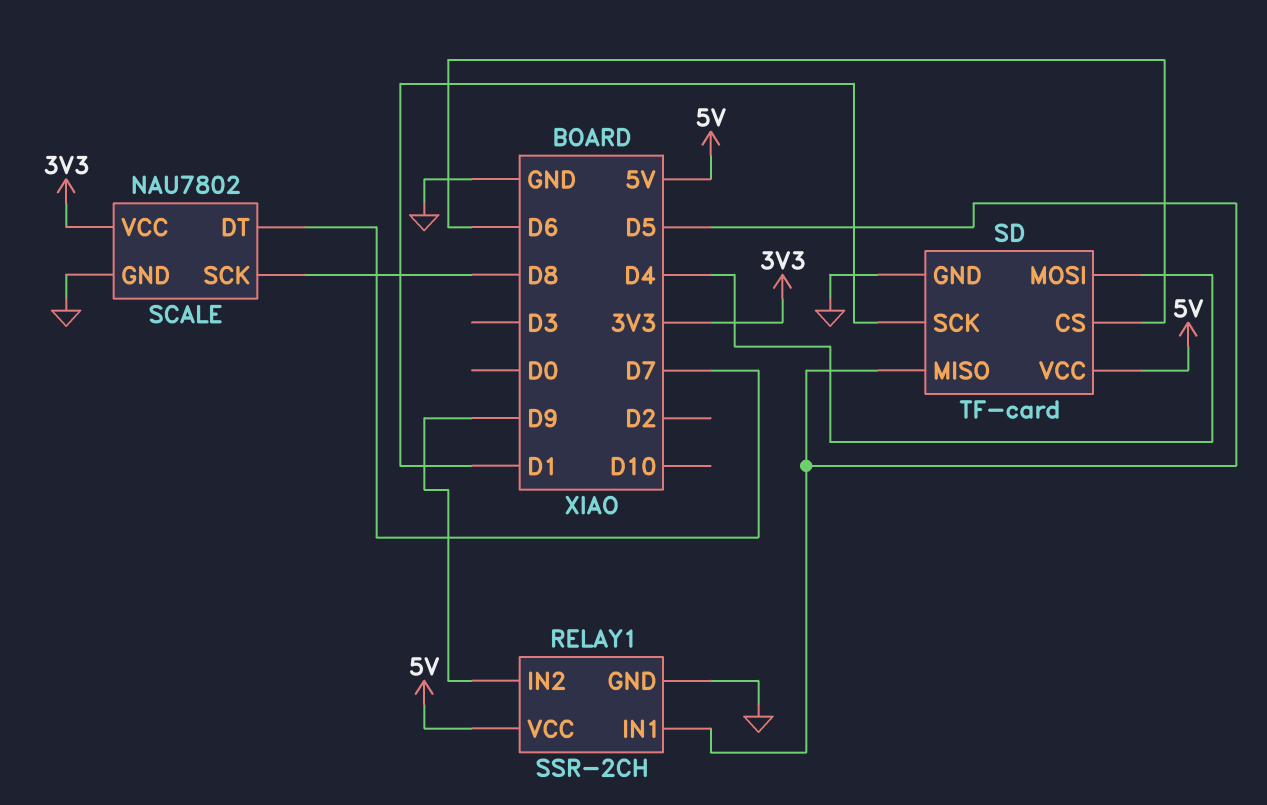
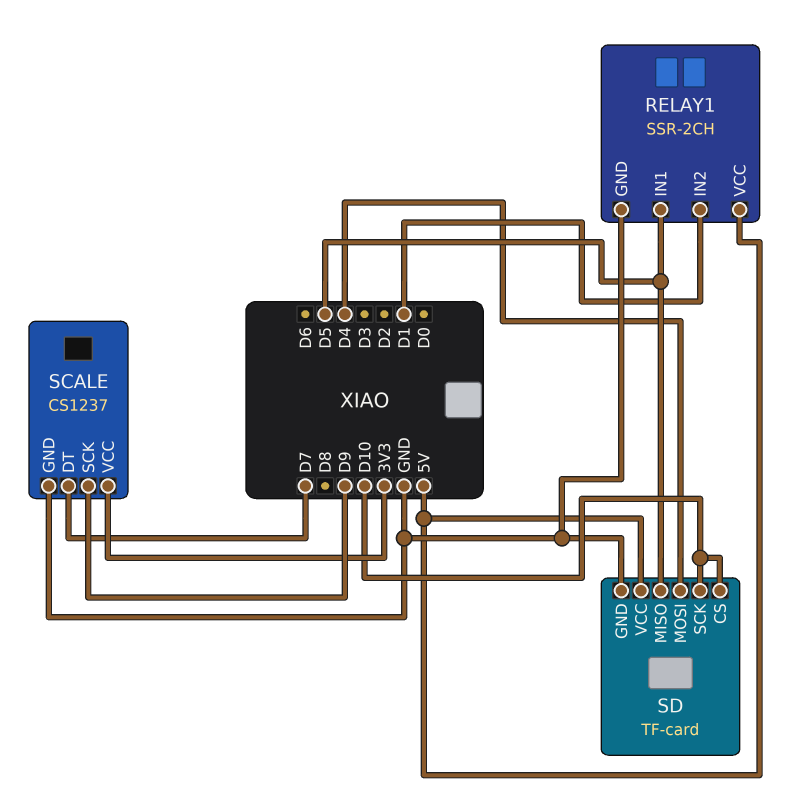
RELAY1 pin IN2: D9 -> D1
SCALE: NAU7802 -> CS1237
SCALE pin SCK: D8 -> D9
SD pin CS: D6 -> D10
SD pin SCK: D1 -> D10

